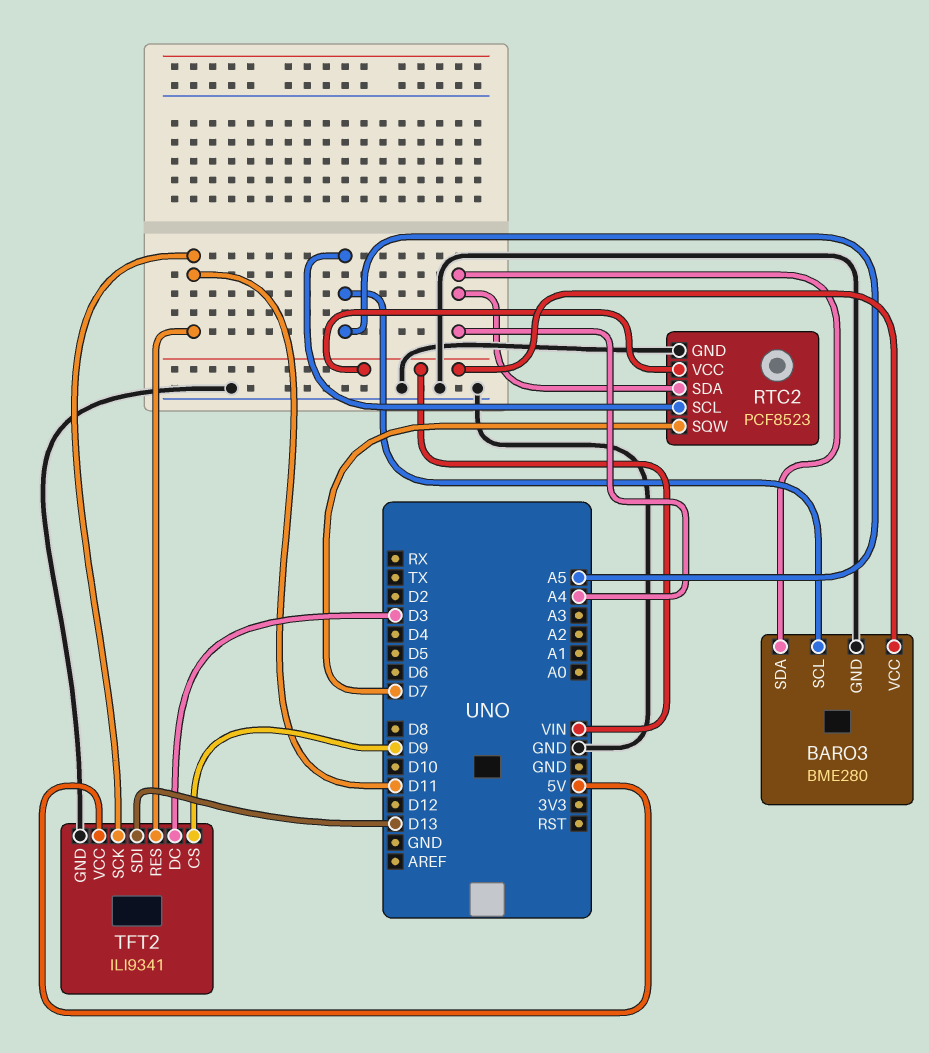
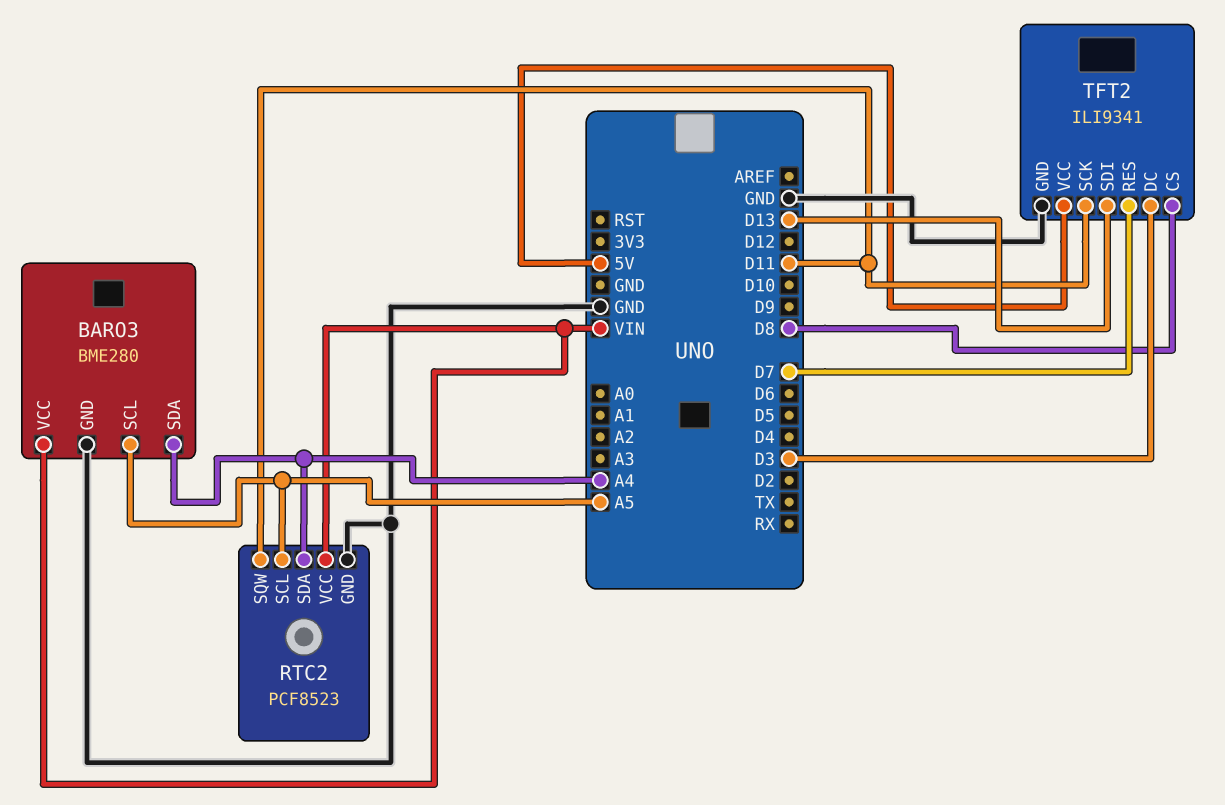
RTC2 pin SQW: D7 -> D11
TFT2 pin CS: D9 -> D8
TFT2 pin RES: D11 -> D7

